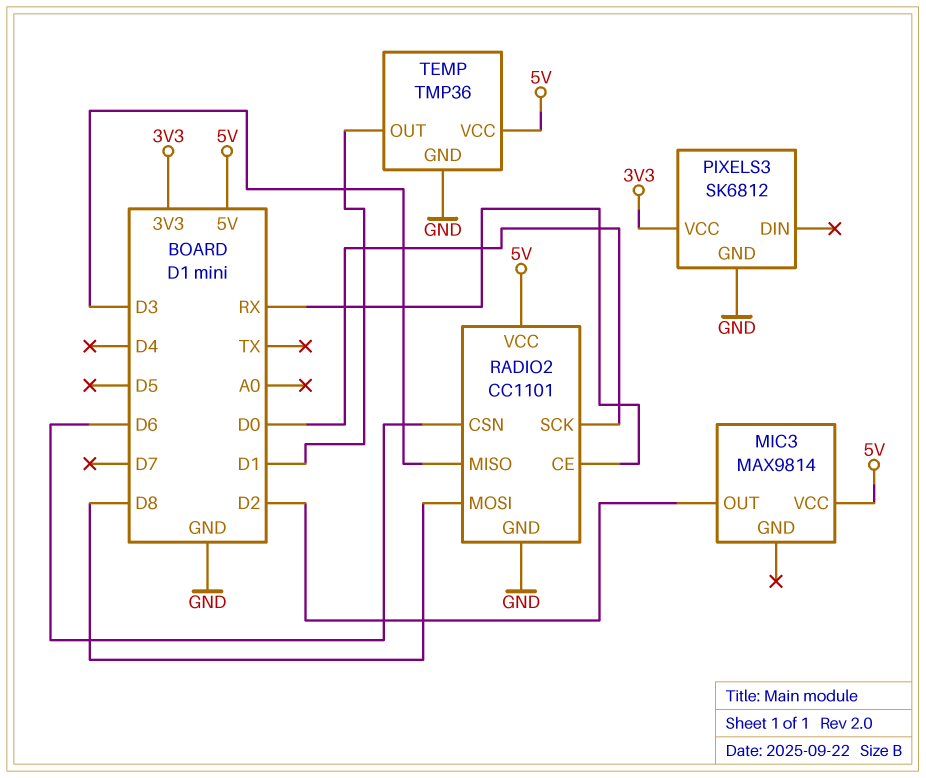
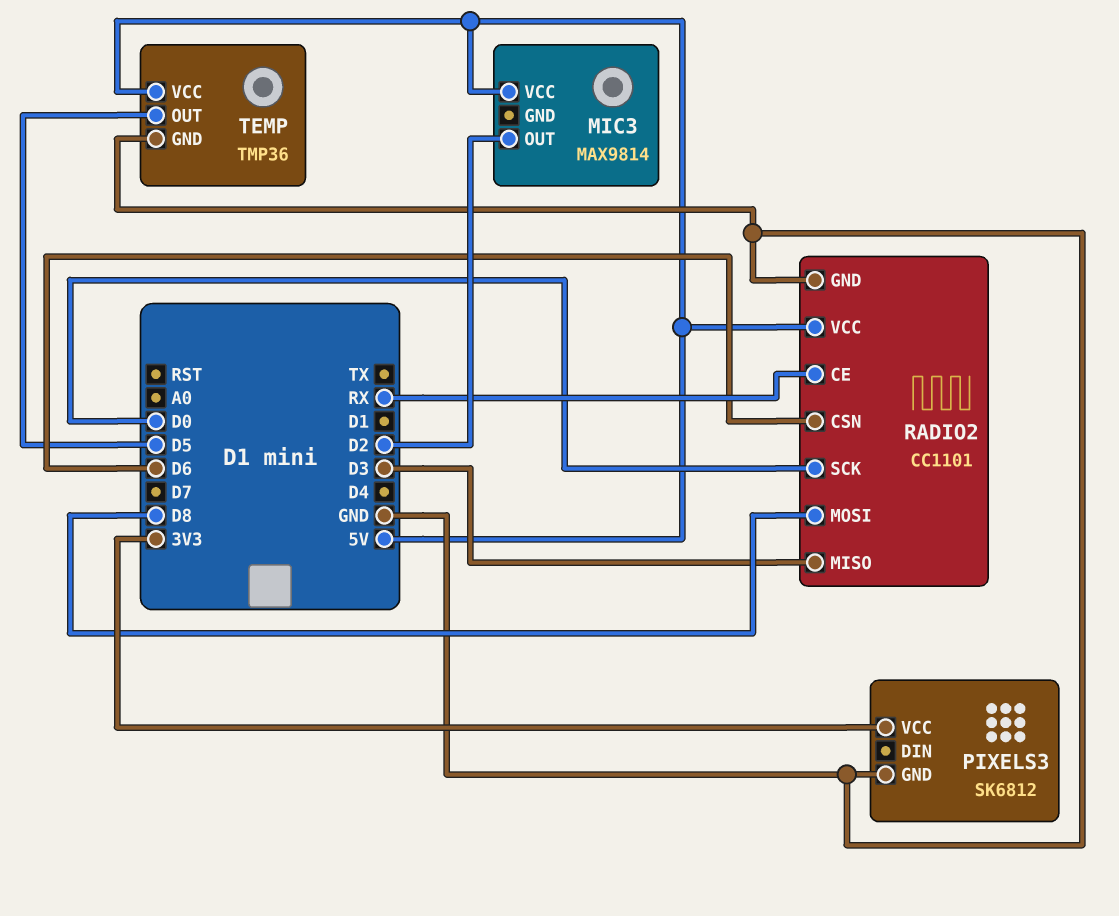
TEMP pin OUT: D1 -> D5

